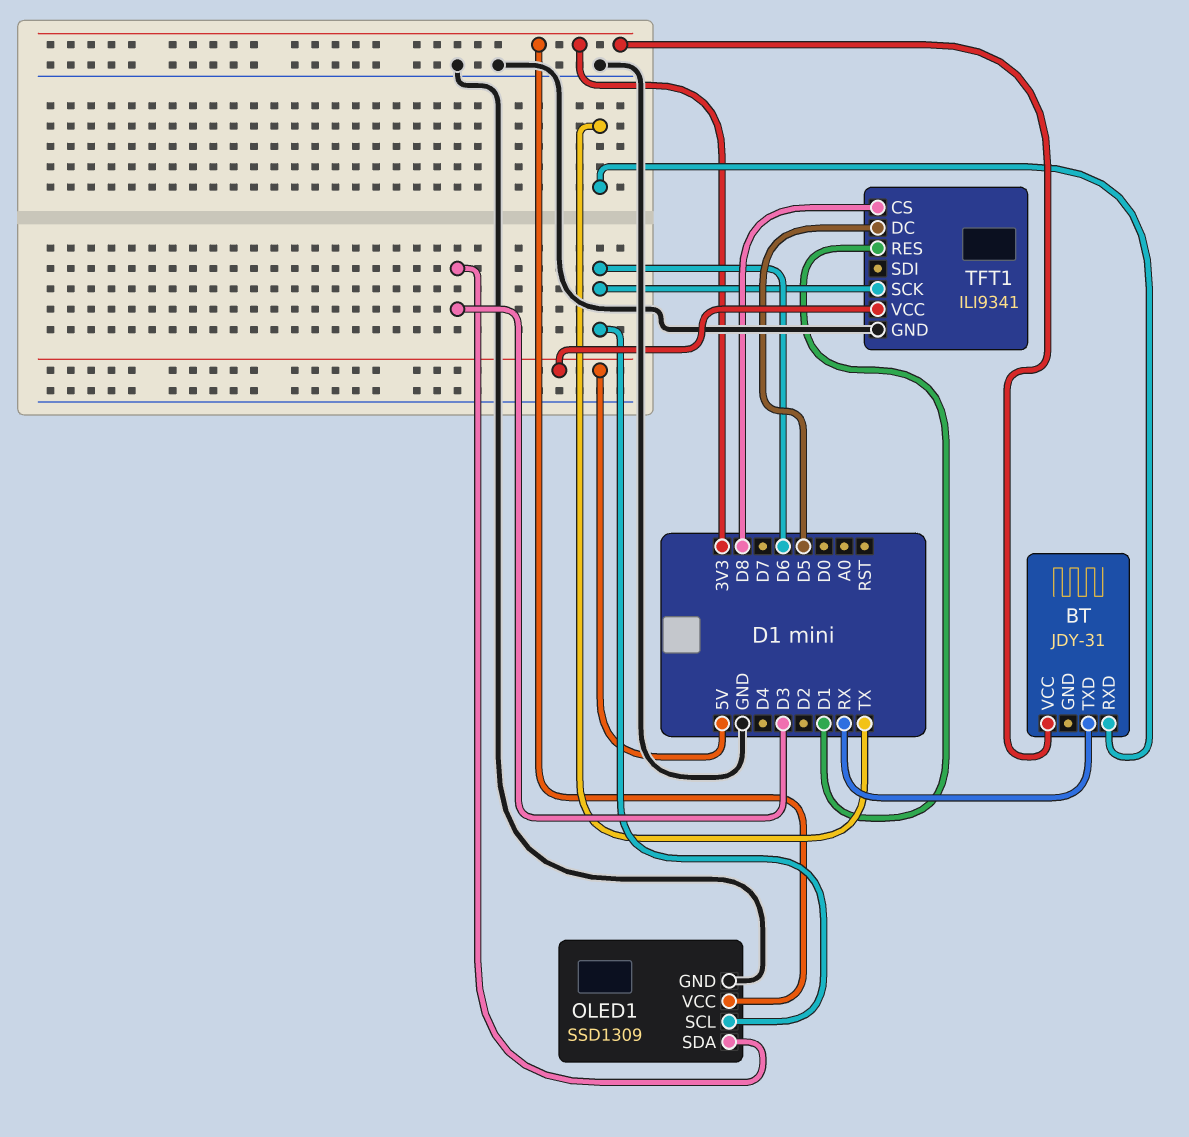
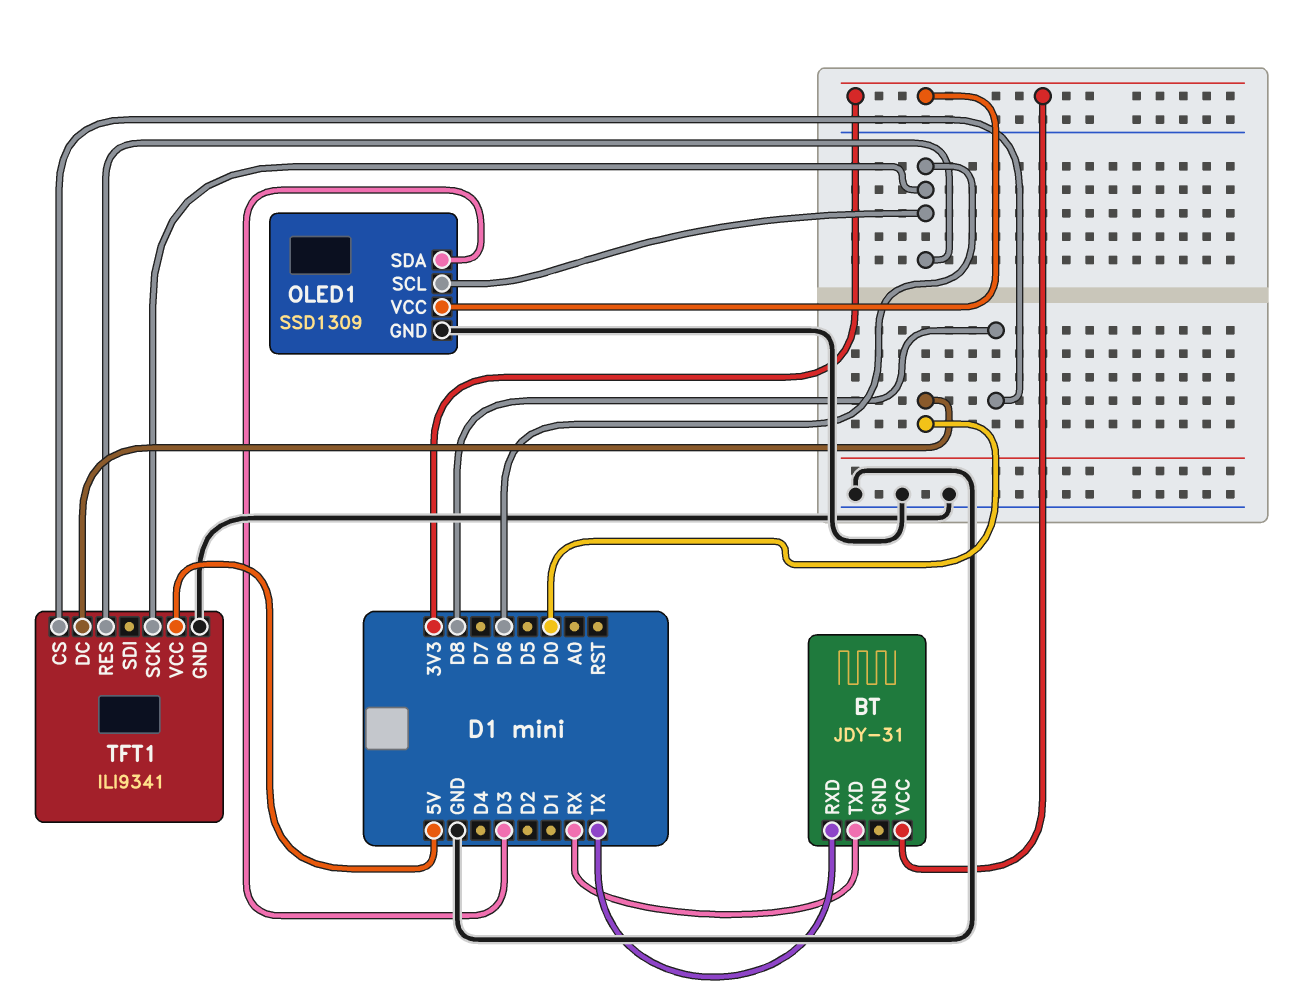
TFT1 pin DC: D5 -> D0
TFT1 pin RES: D1 -> D6

